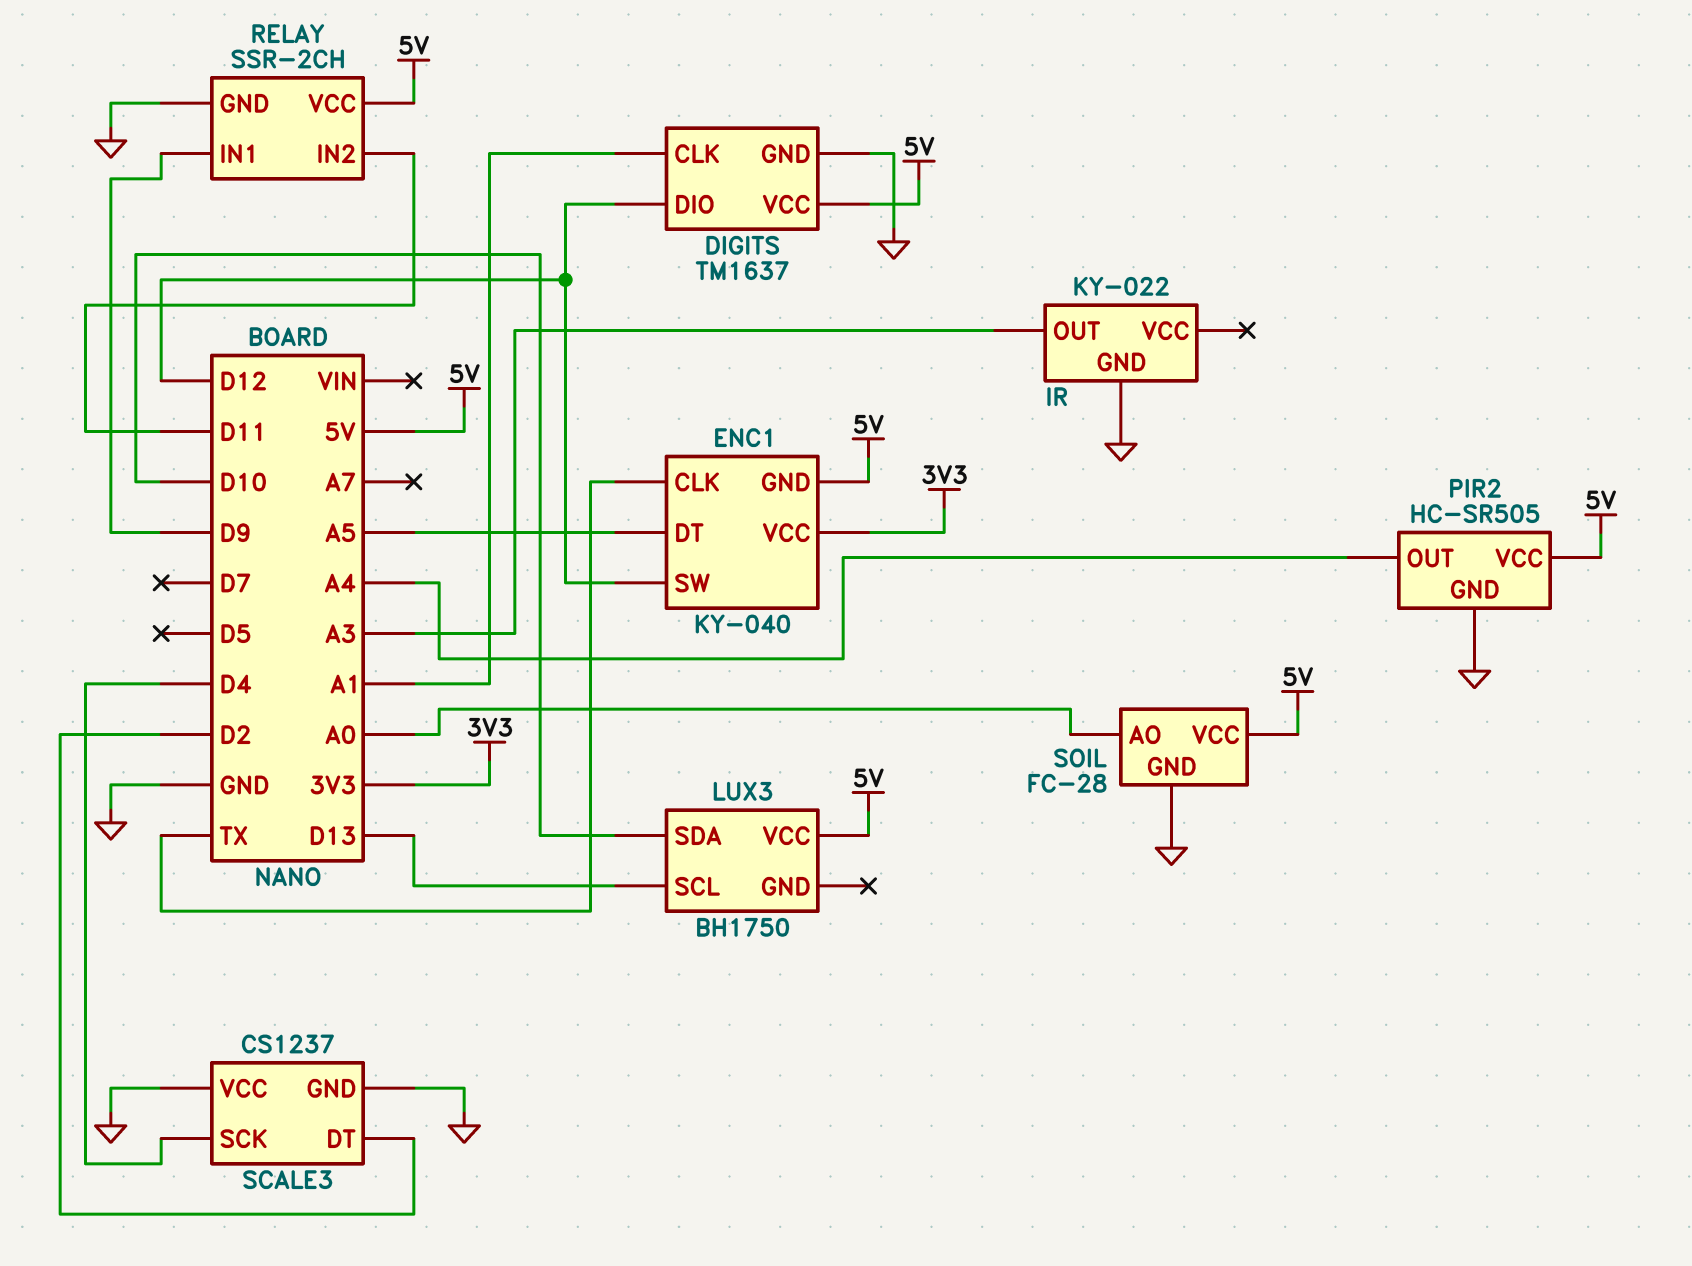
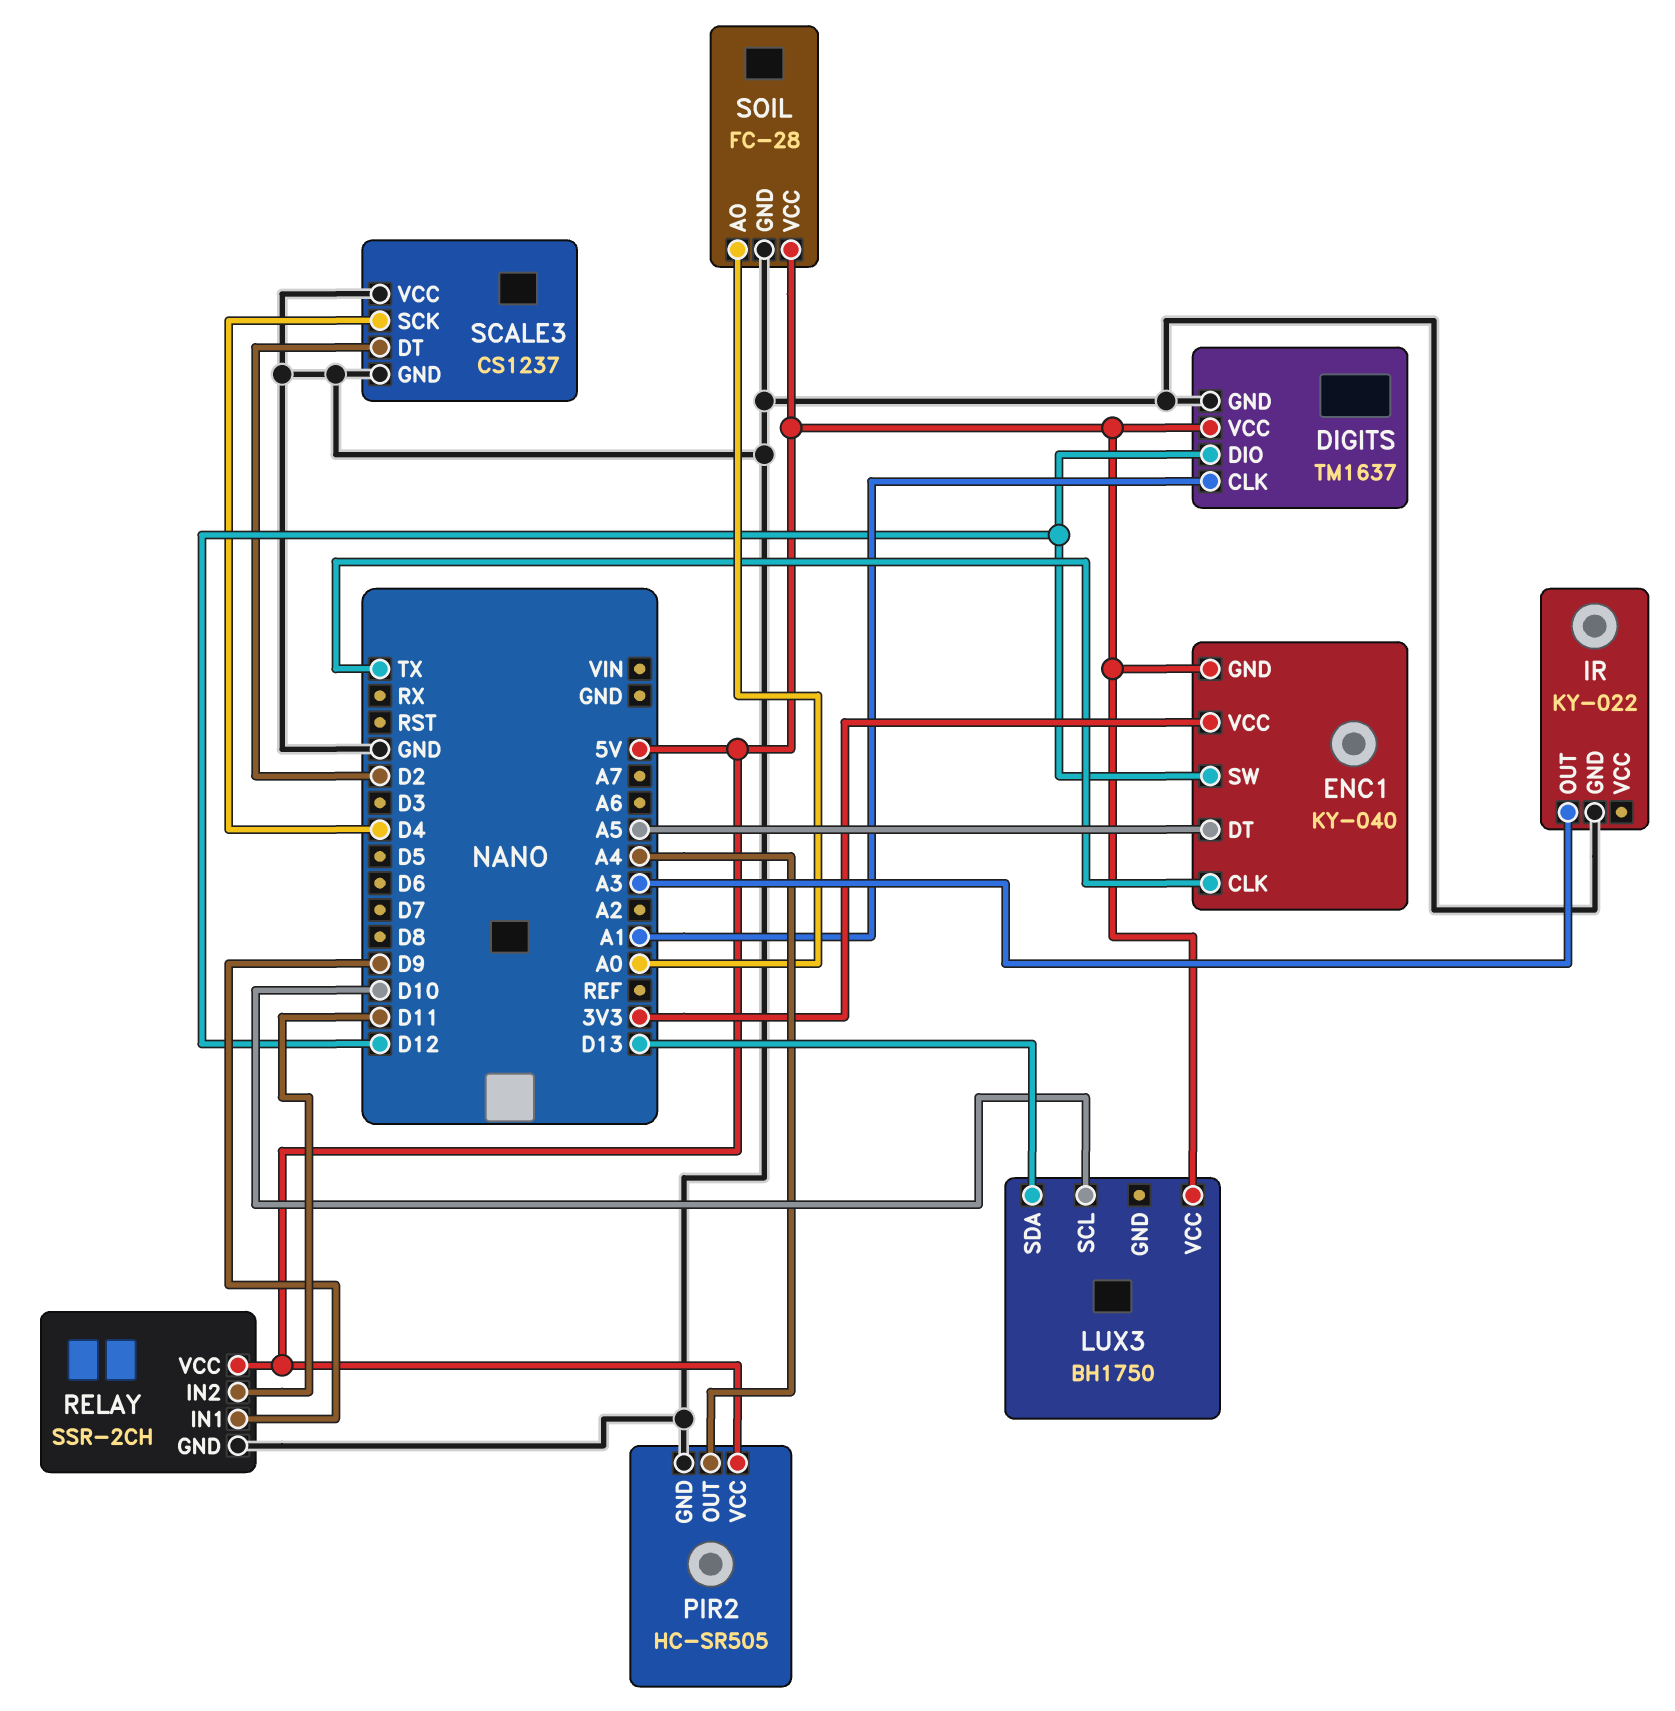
LUX3 pin SCL: D13 -> D10
LUX3 pin SDA: D10 -> D13

